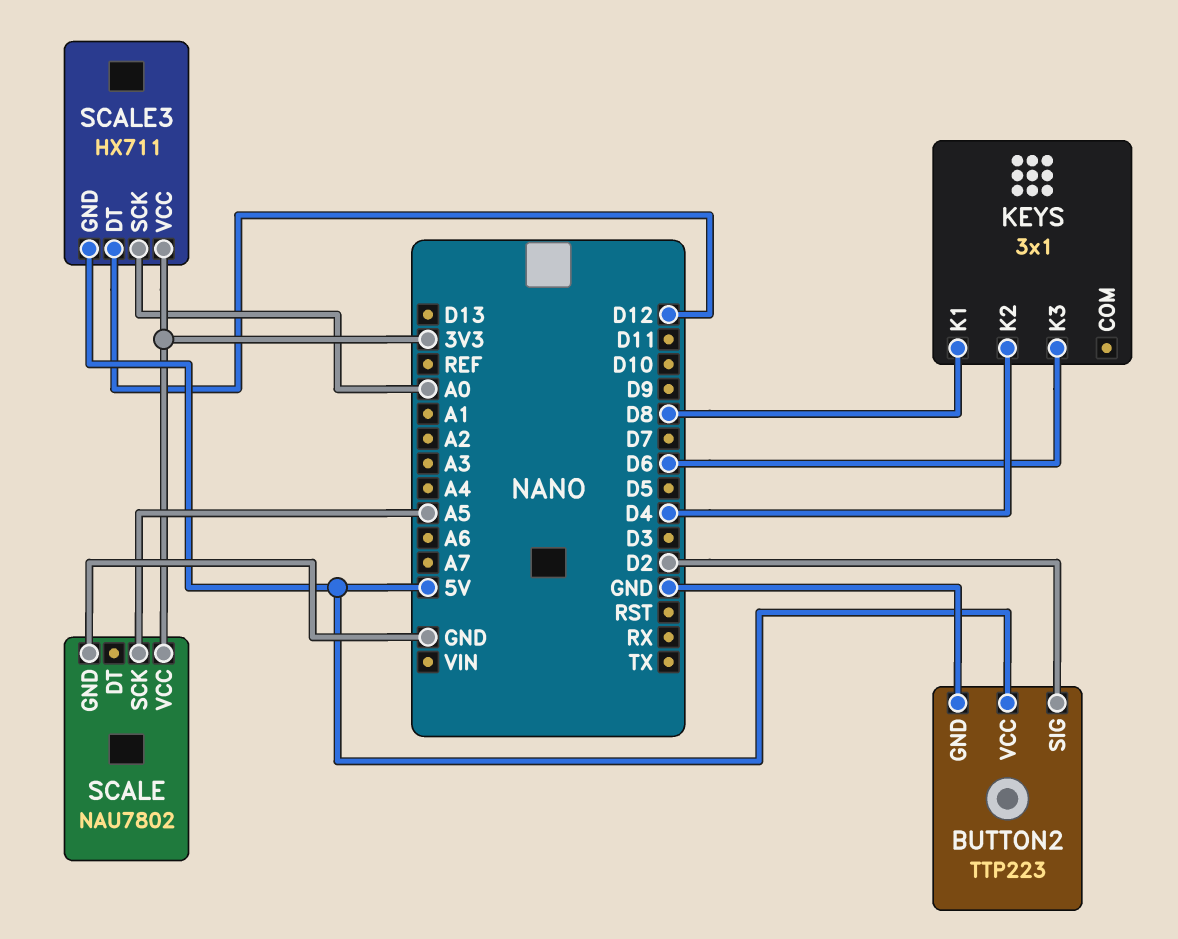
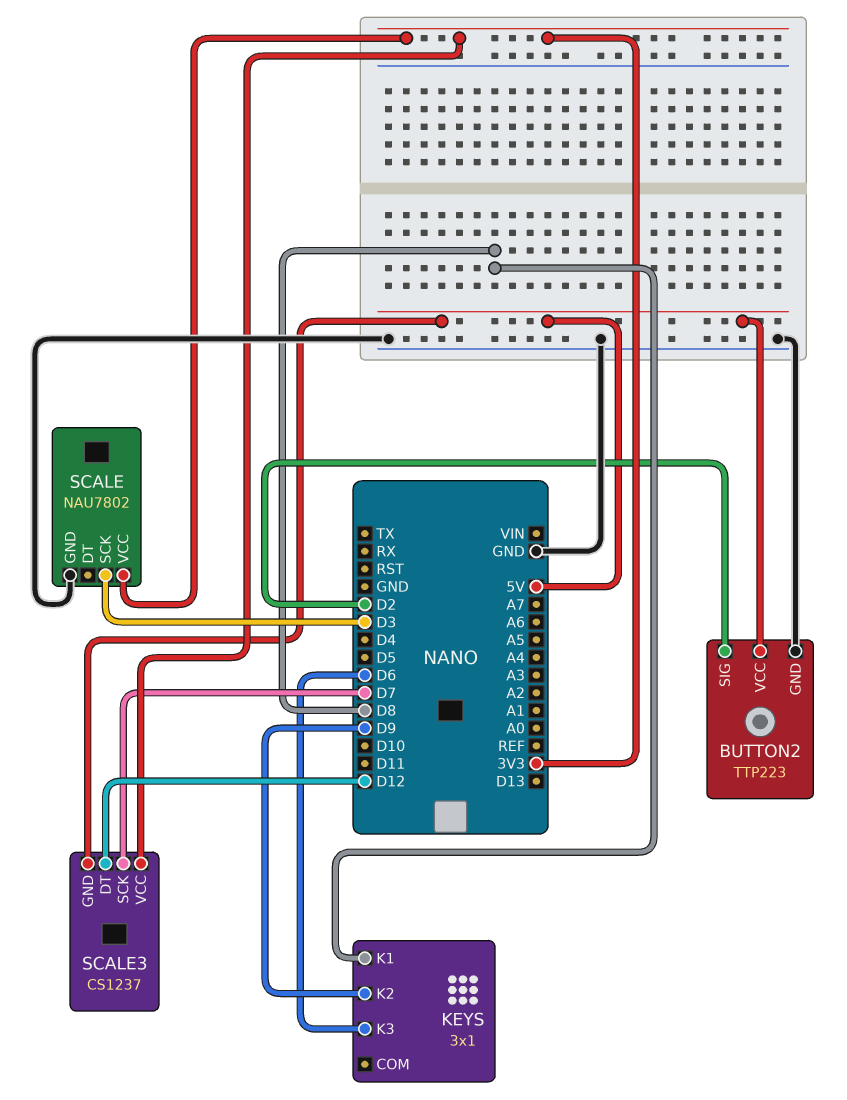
KEYS pin K2: D4 -> D9
SCALE pin SCK: A5 -> D3
SCALE3: HX711 -> CS1237
SCALE3 pin SCK: A0 -> D7

